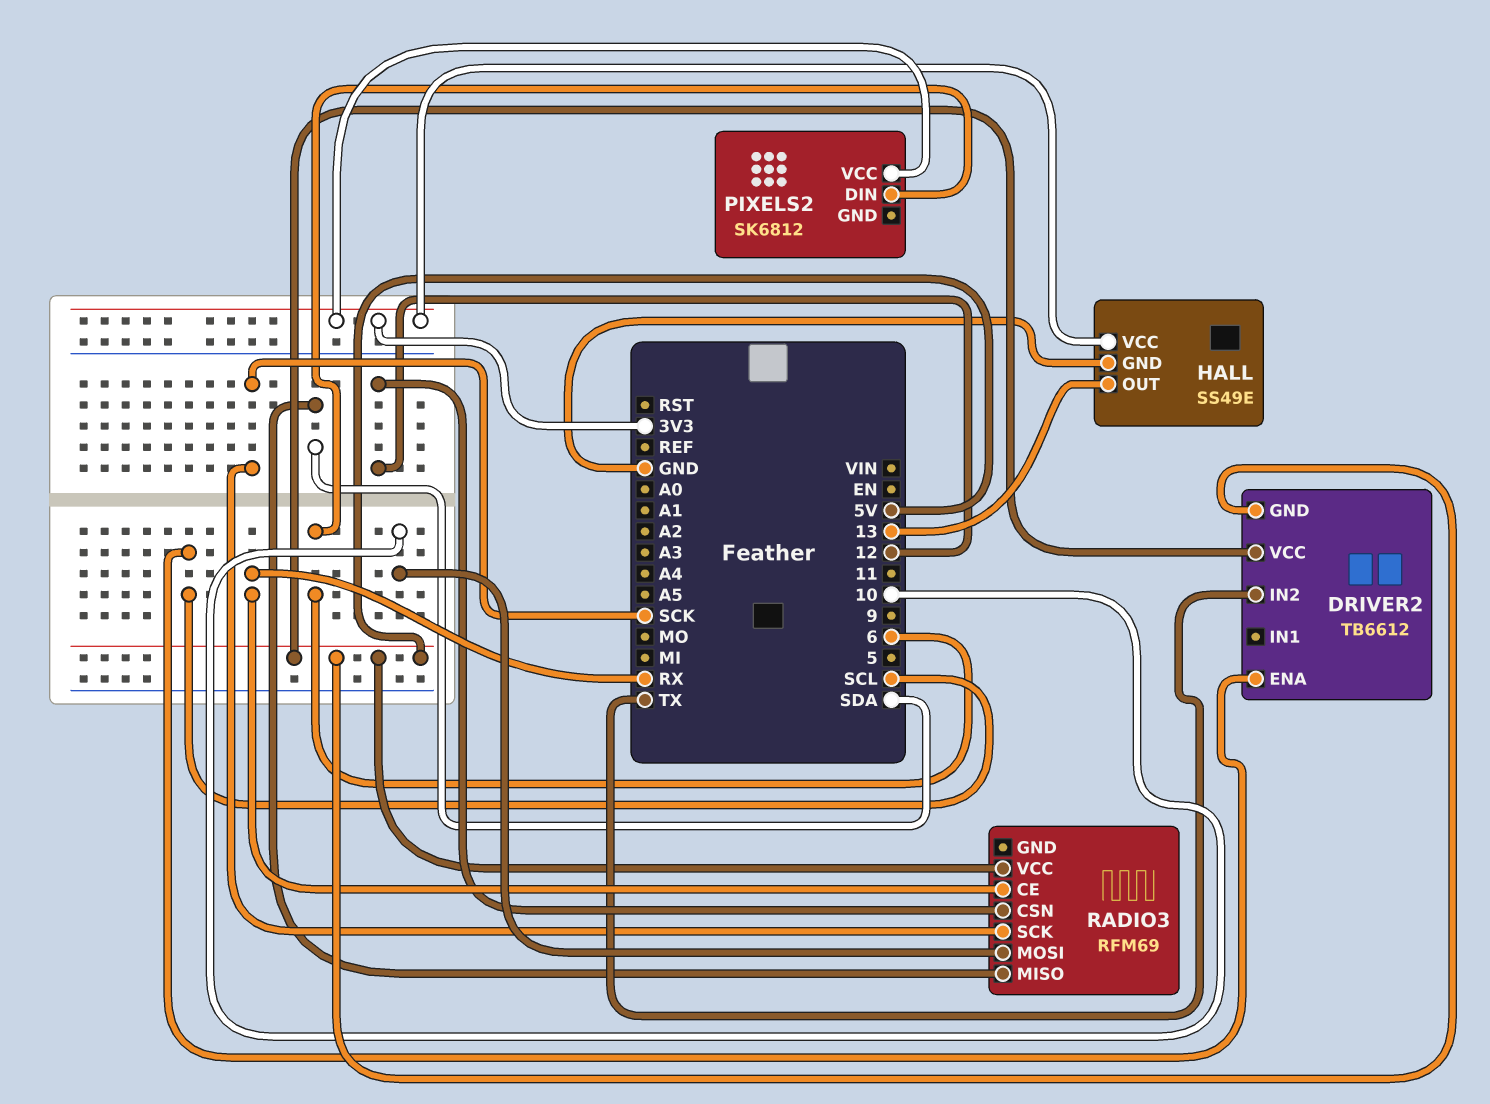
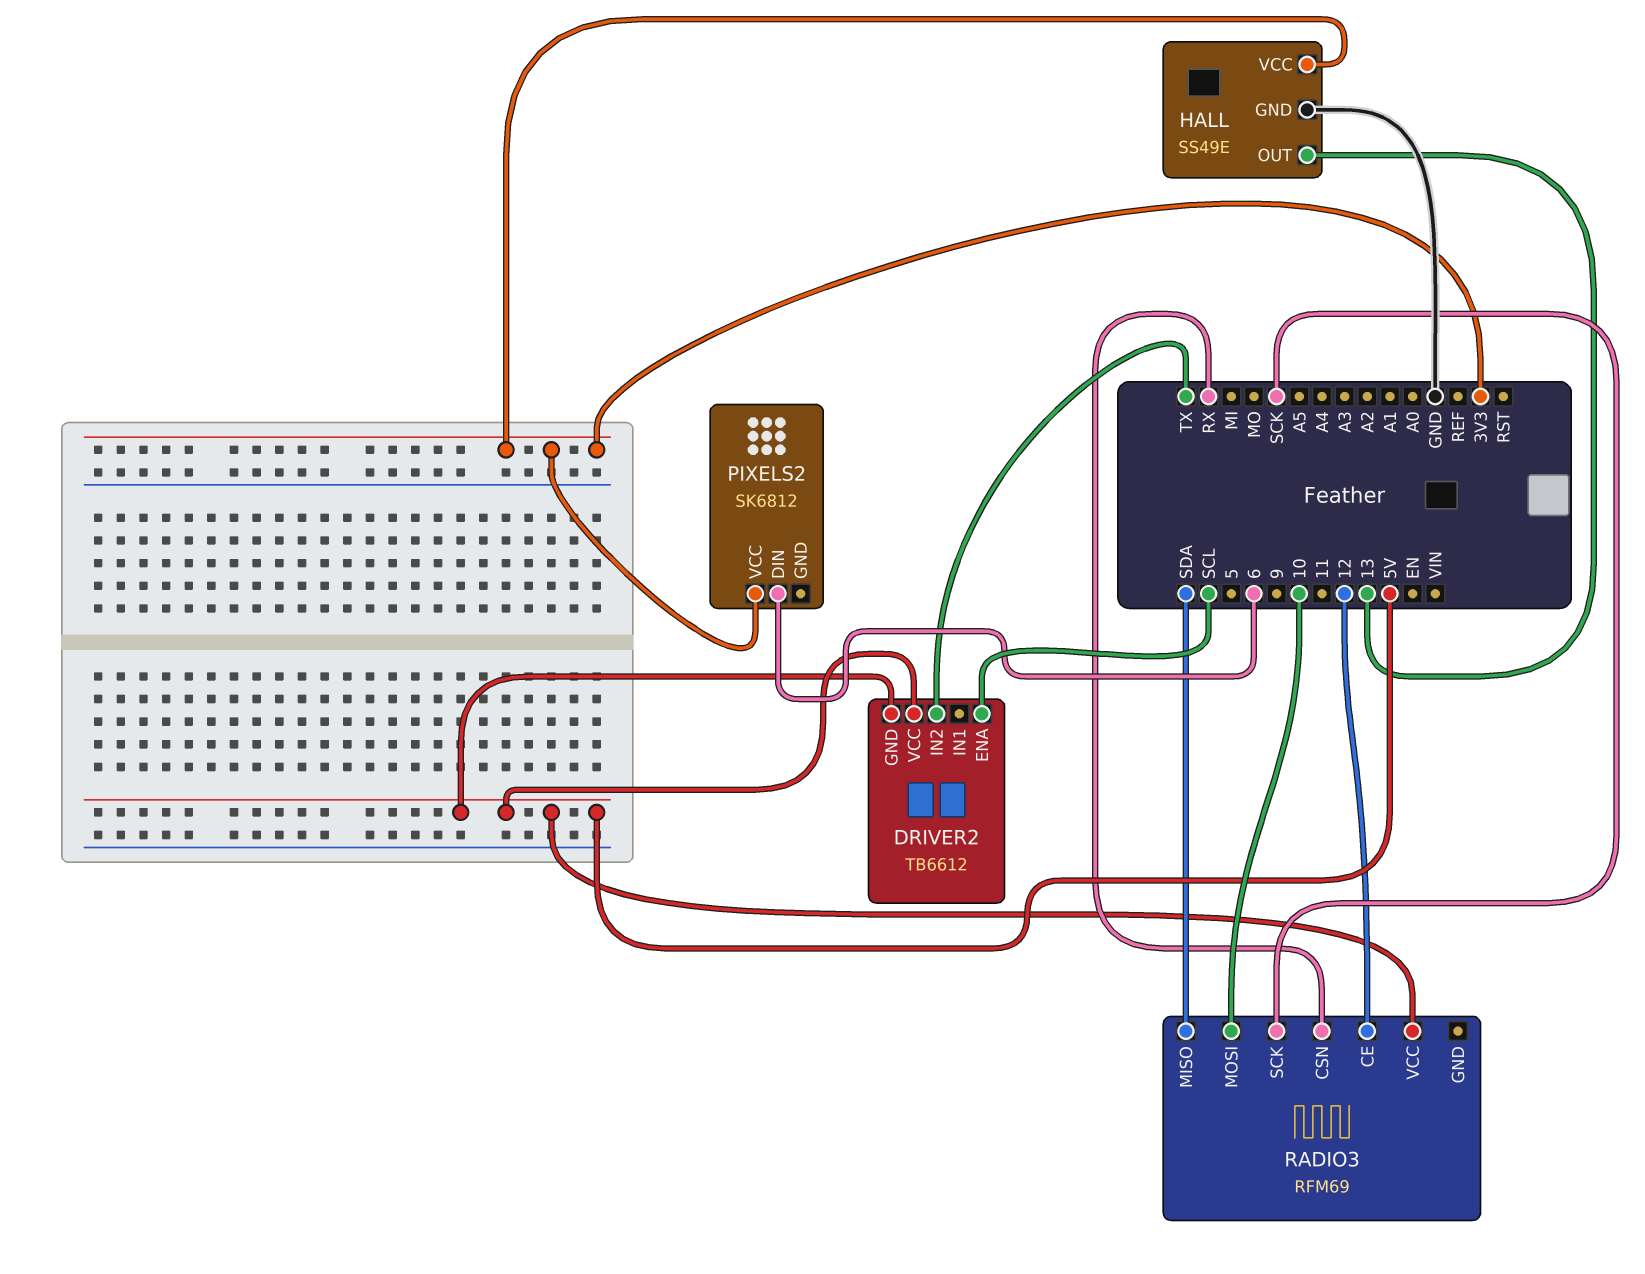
RADIO3 pin CE: RX -> 12
RADIO3 pin CSN: 12 -> RX

